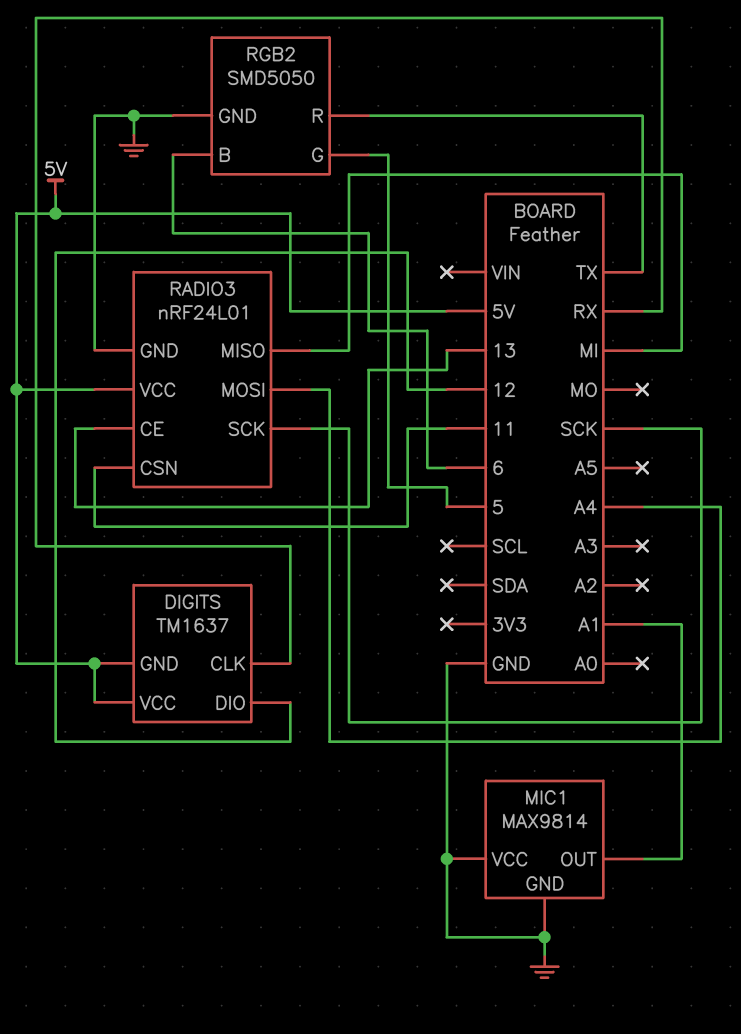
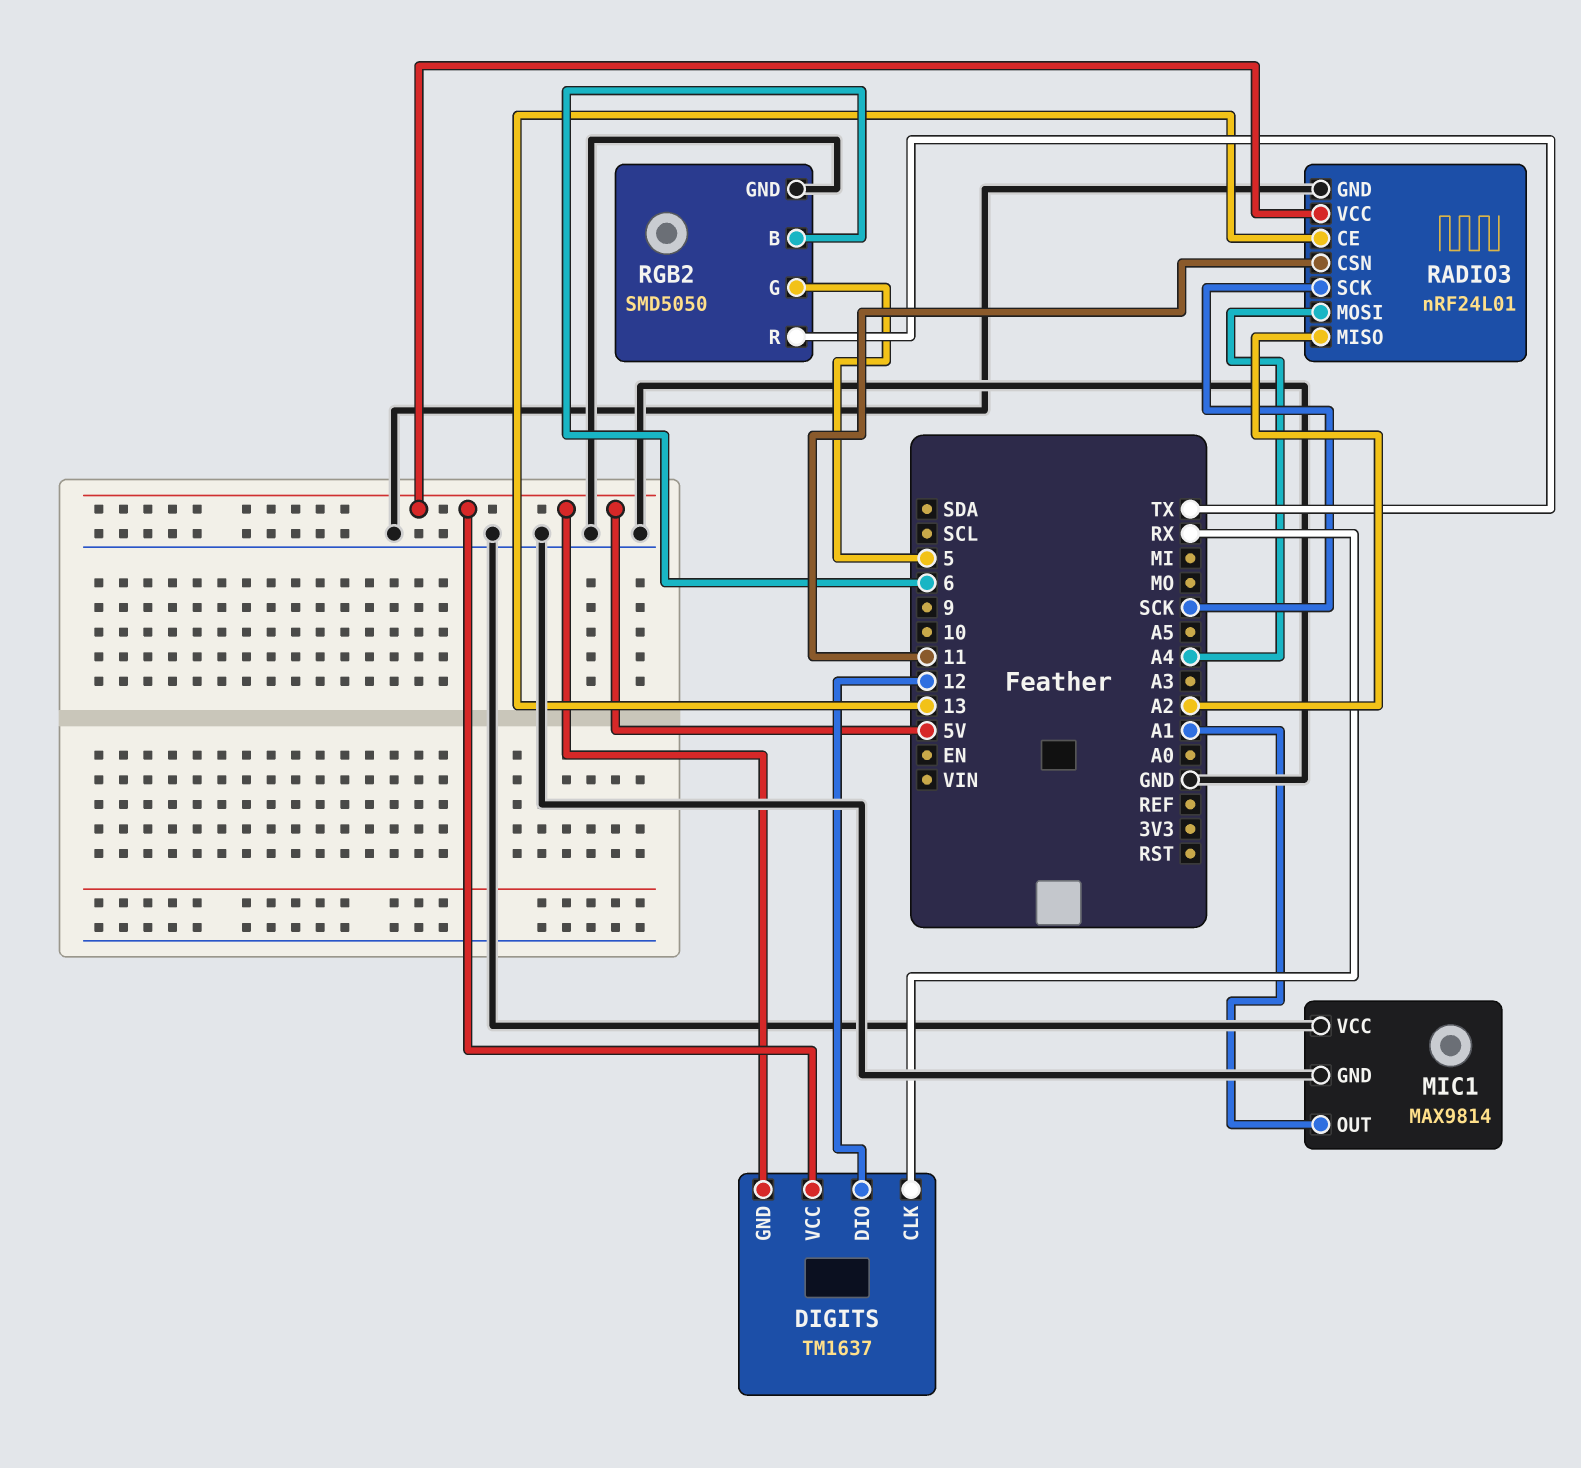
RADIO3 pin MISO: MI -> A2

